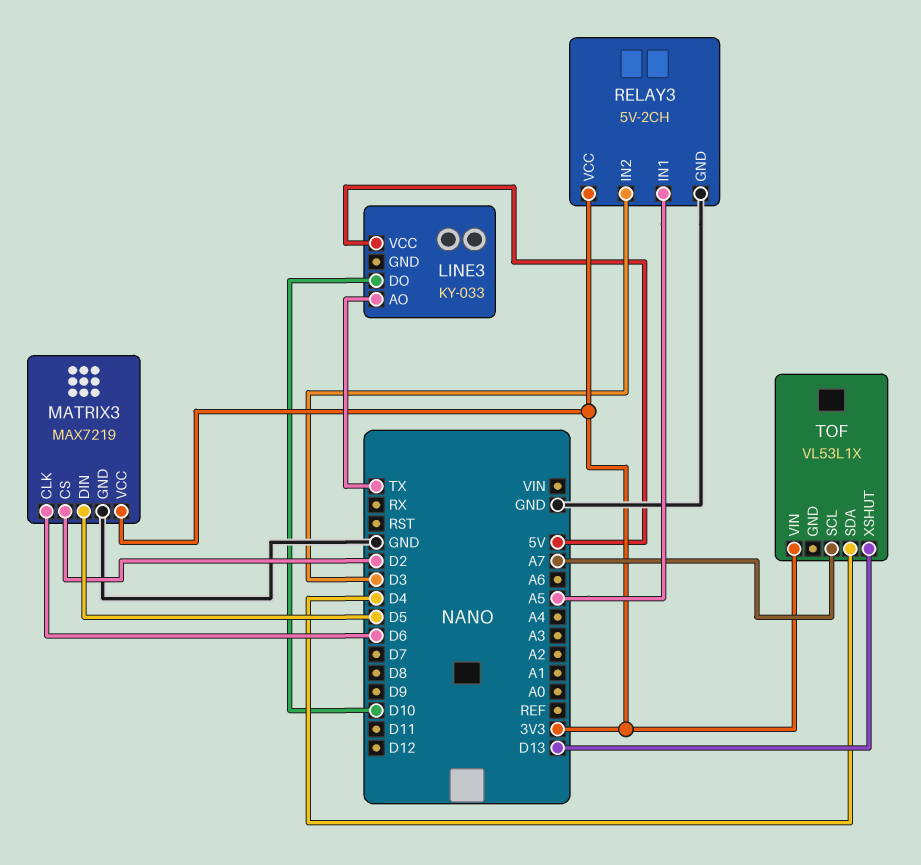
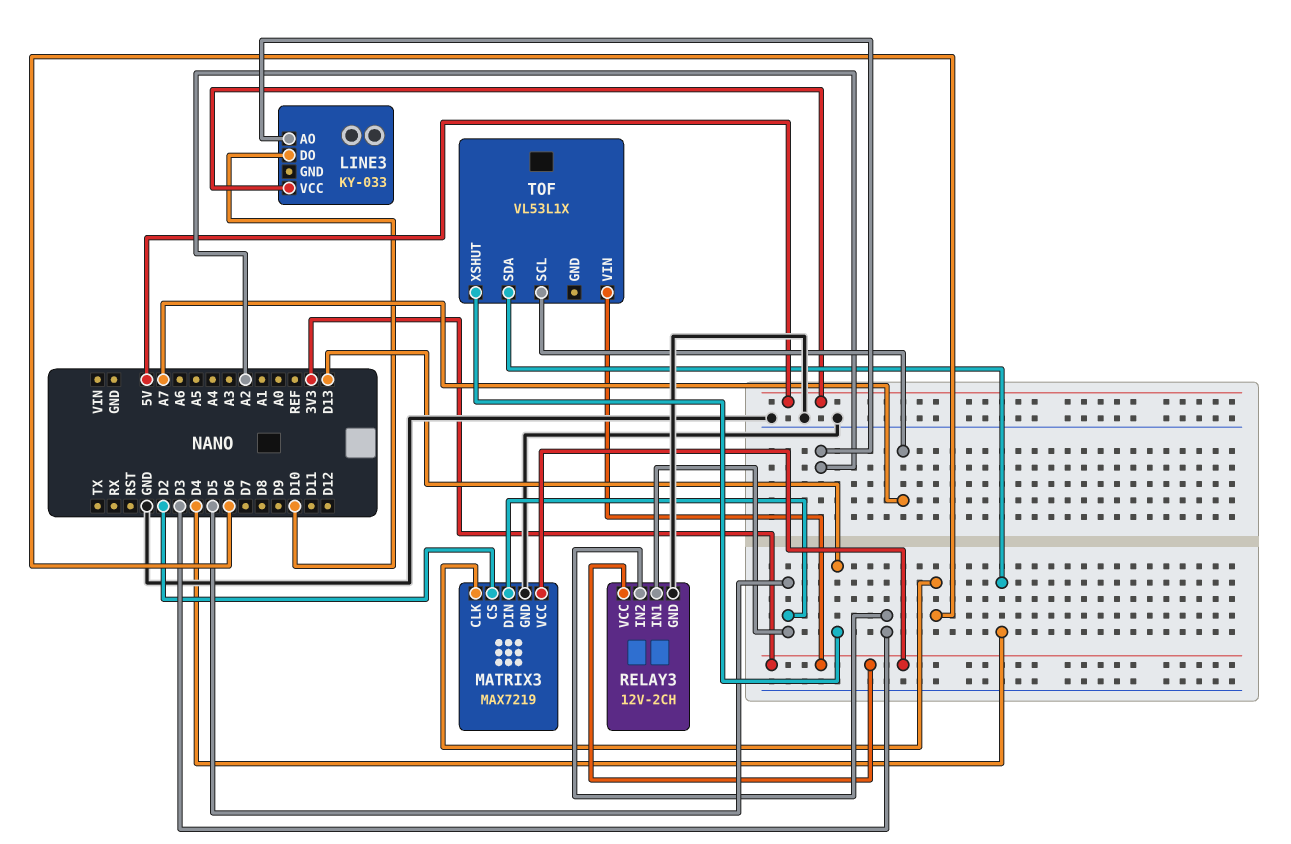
LINE3 pin AO: TX -> A2
RELAY3: 5V-2CH -> 12V-2CH
RELAY3 pin IN1: A5 -> D5

